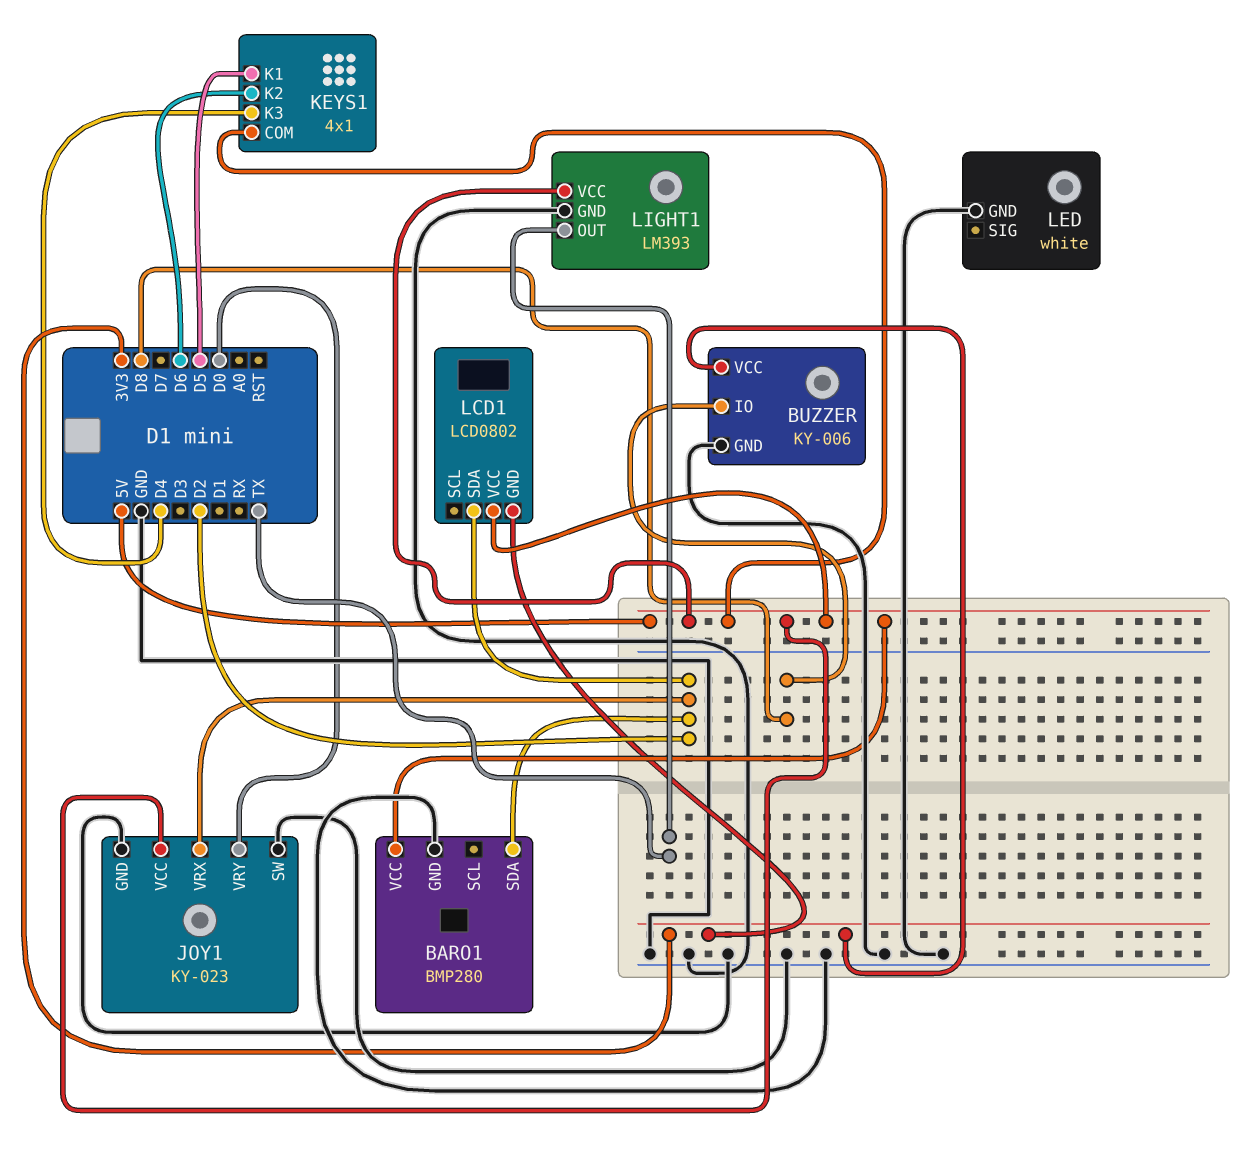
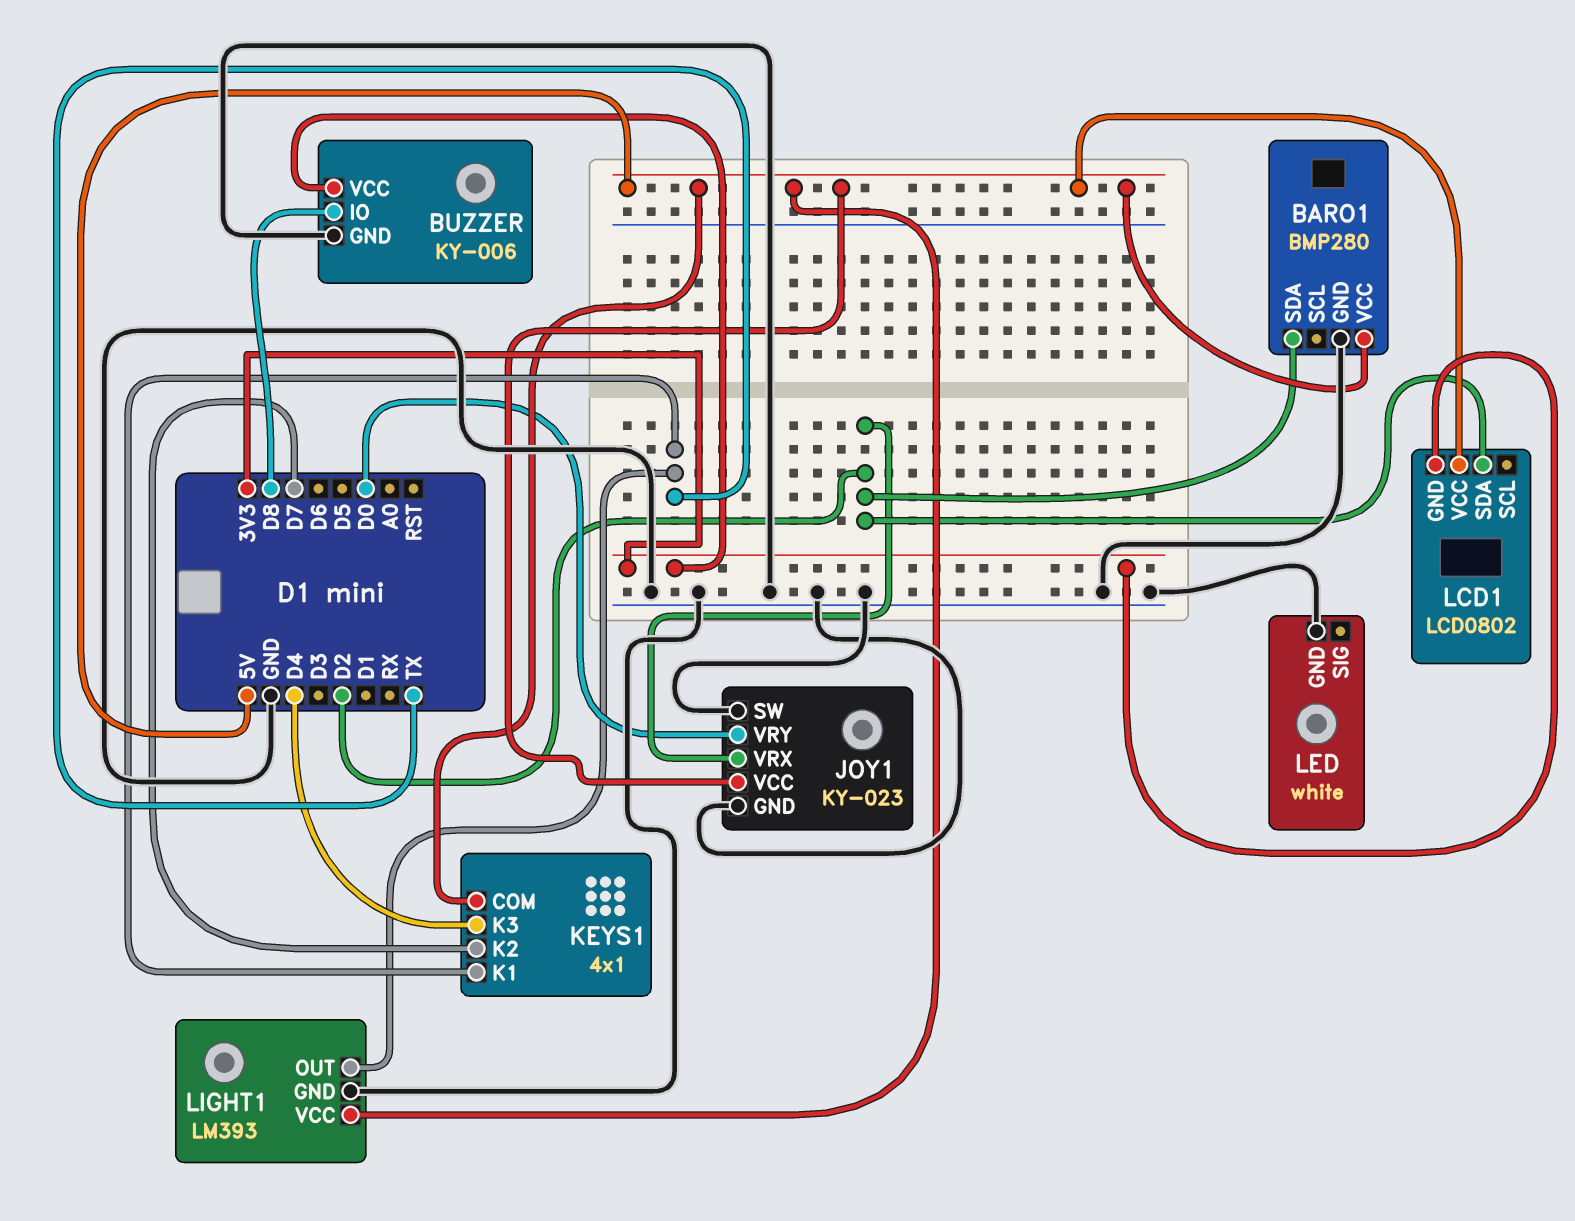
KEYS1 pin K1: D5 -> TX
KEYS1 pin K2: D6 -> D7

